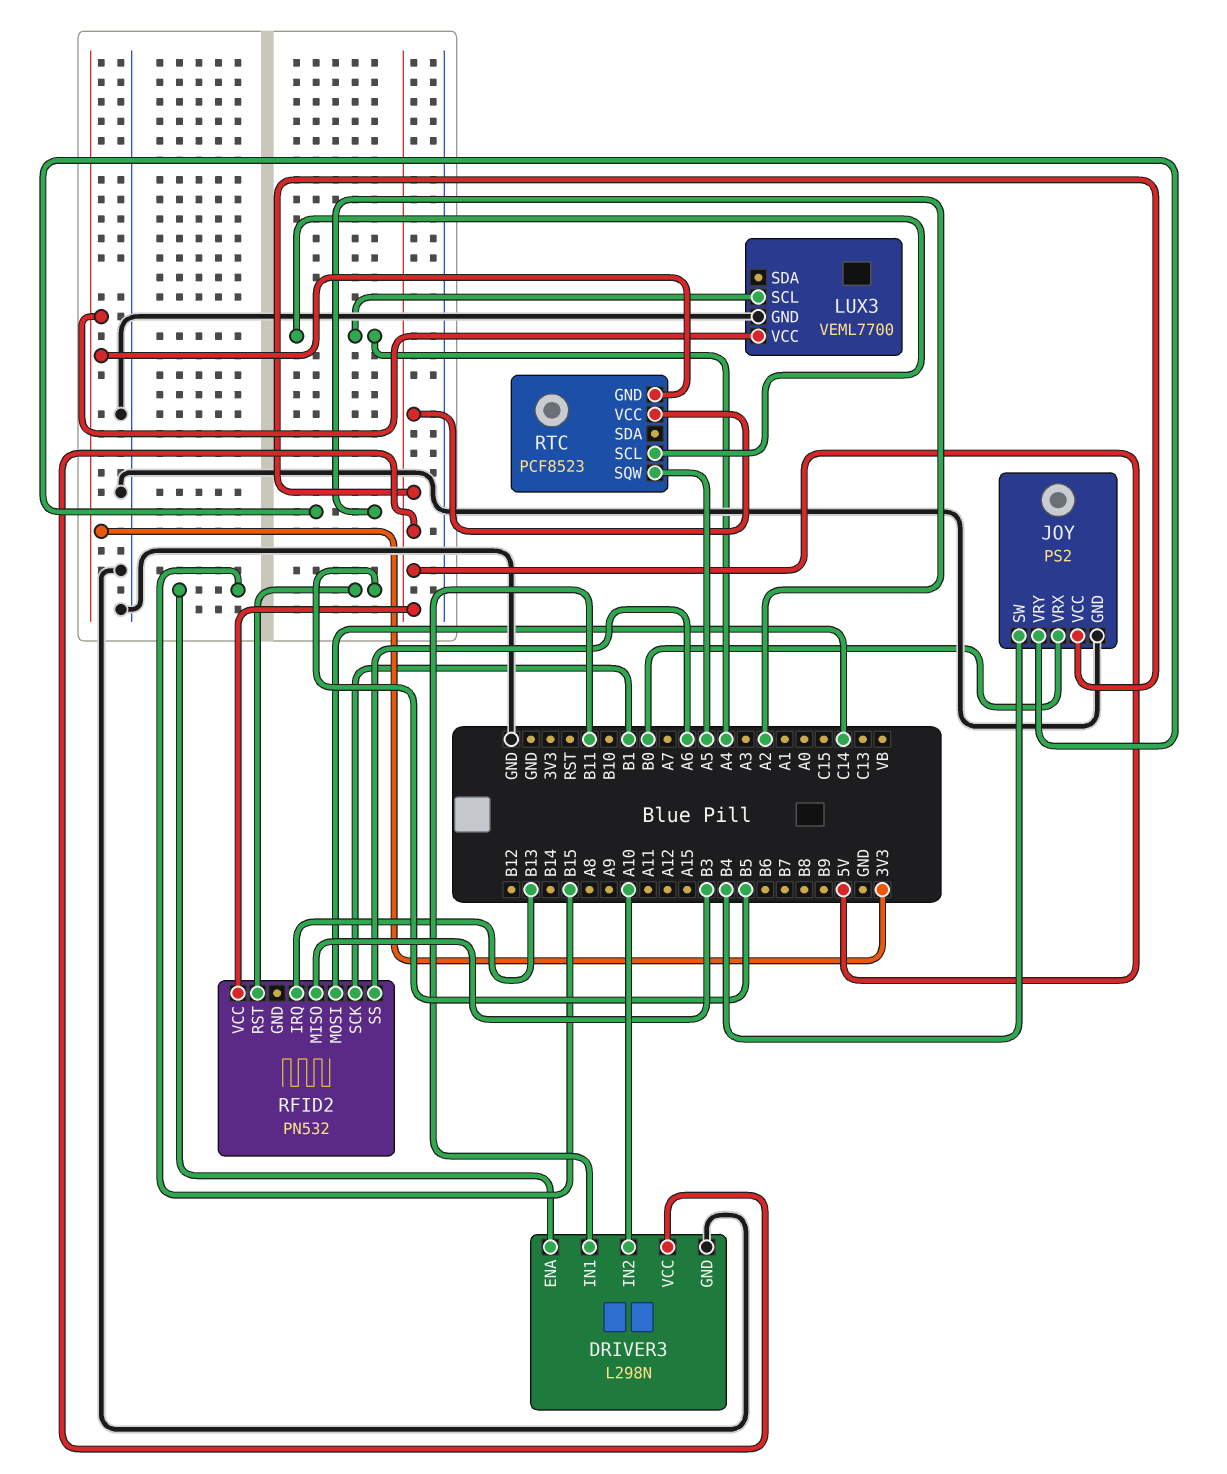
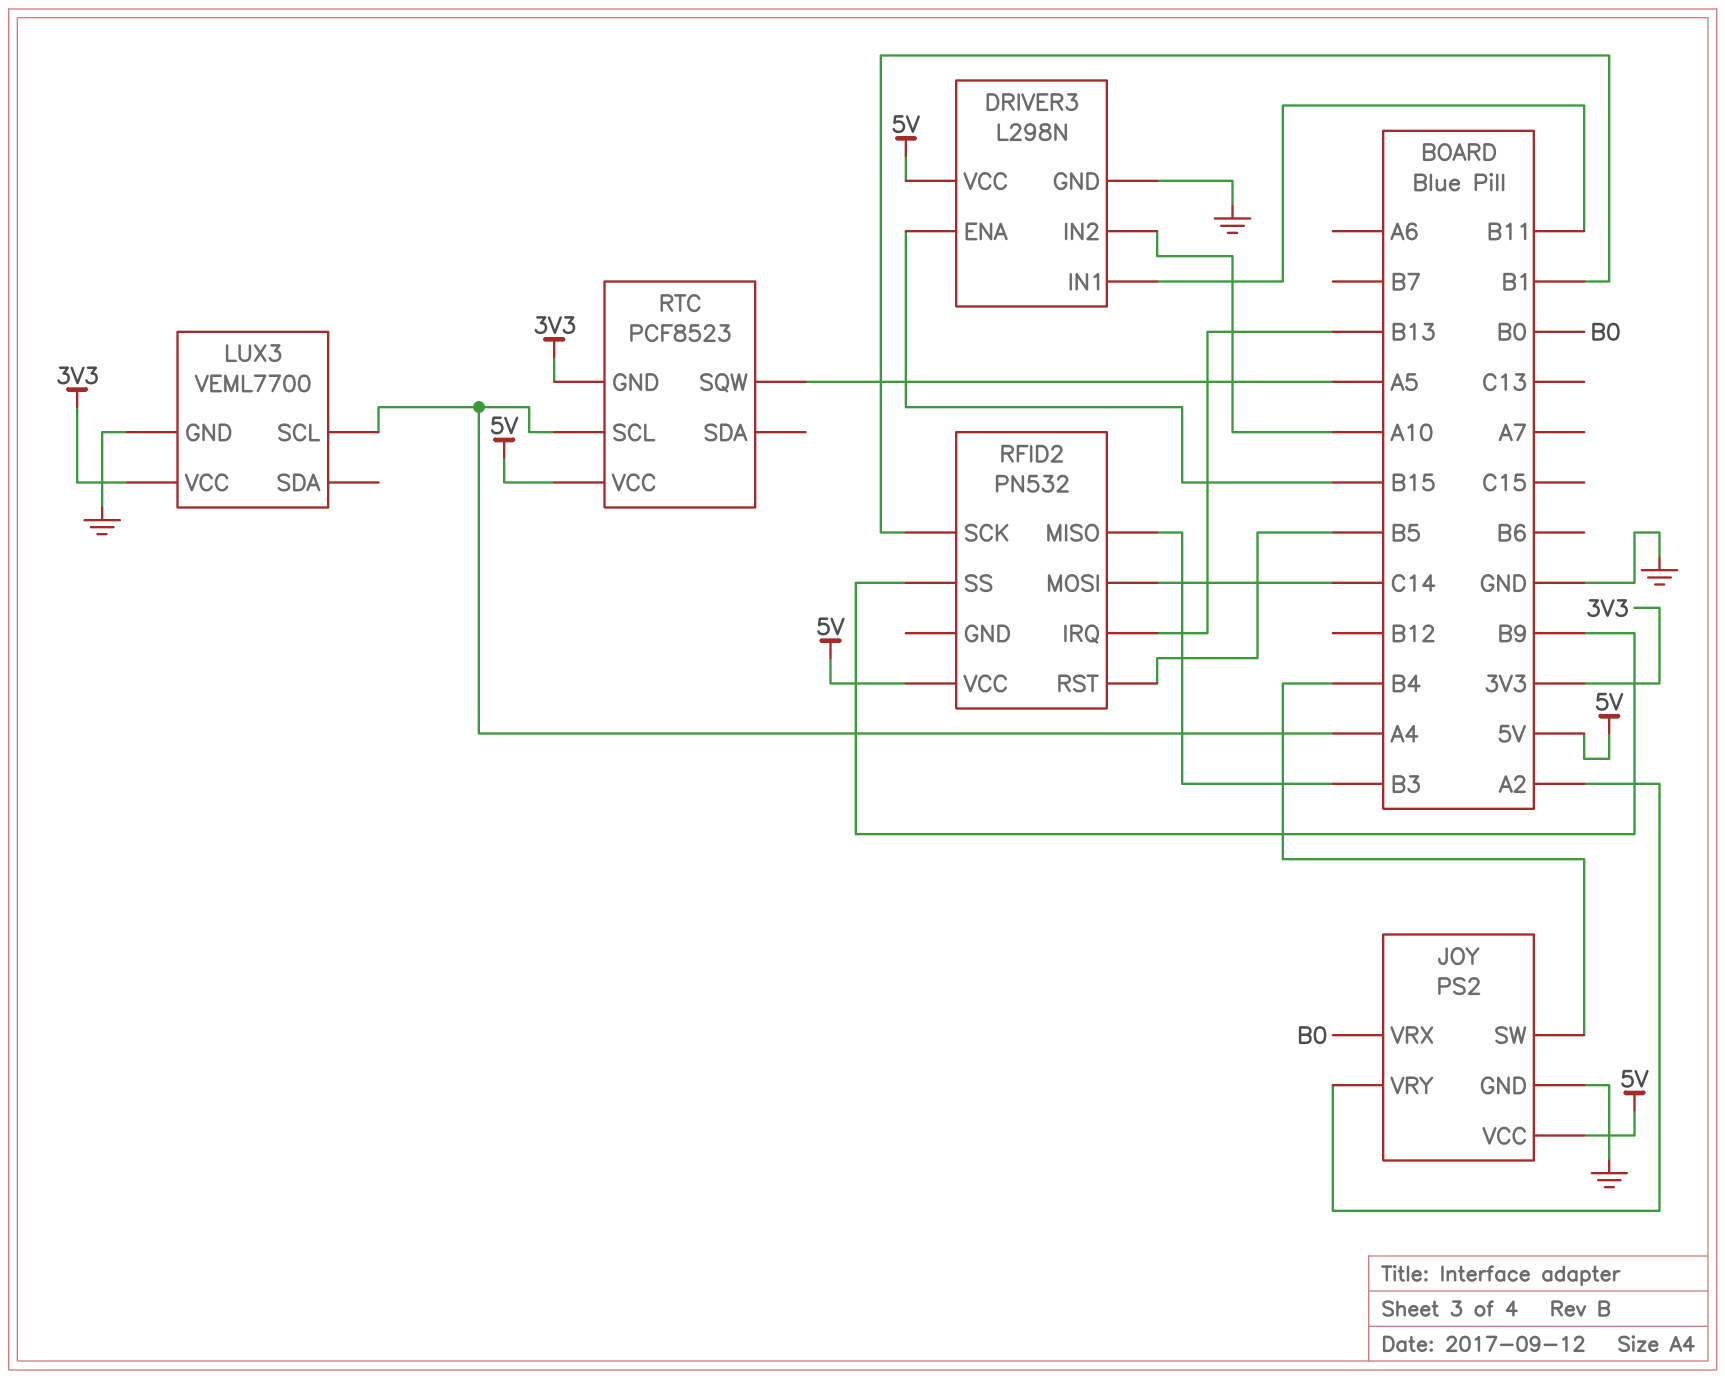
RFID2 pin SS: A6 -> B9

